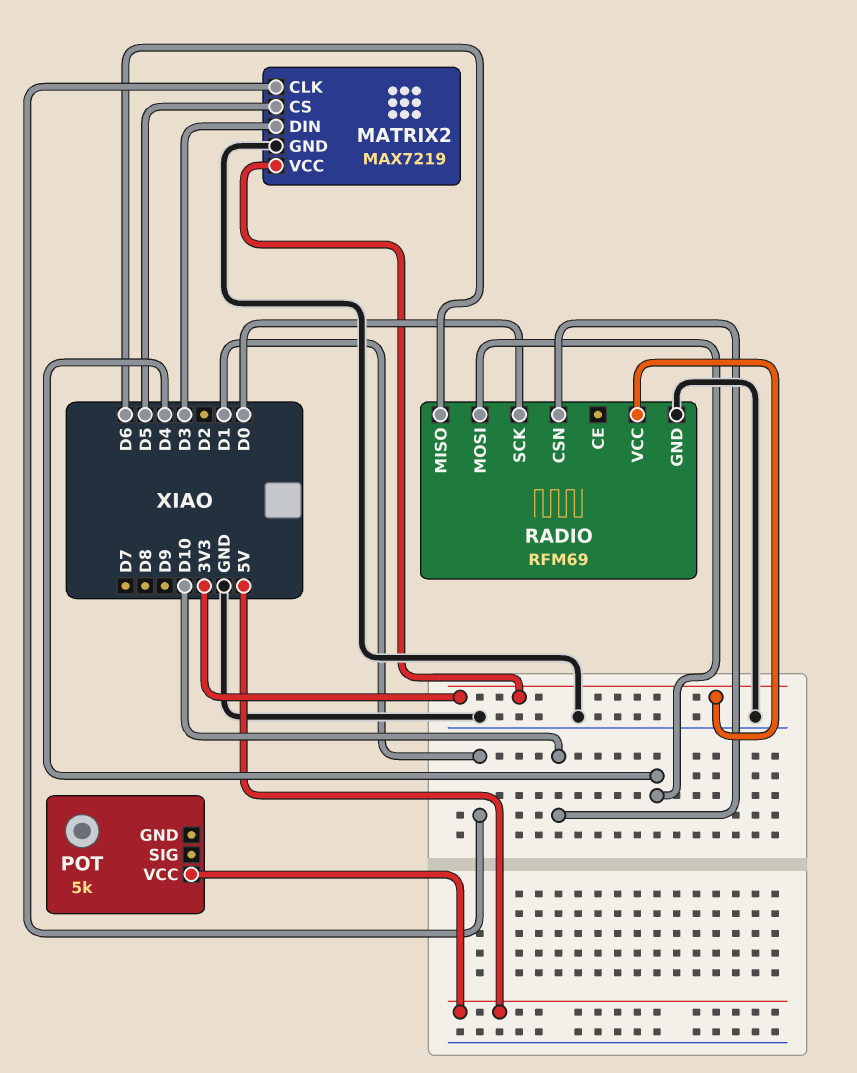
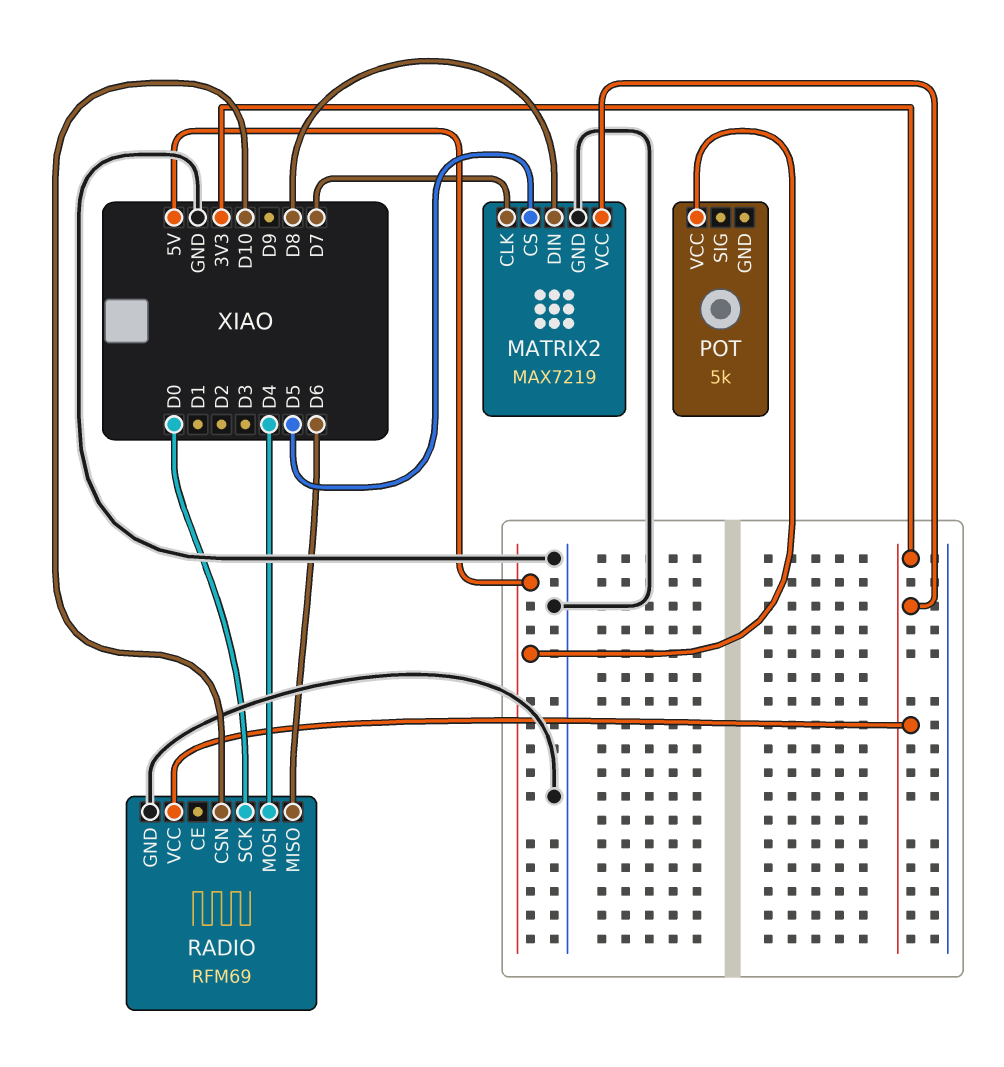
MATRIX2 pin CLK: D1 -> D7
MATRIX2 pin DIN: D3 -> D8

